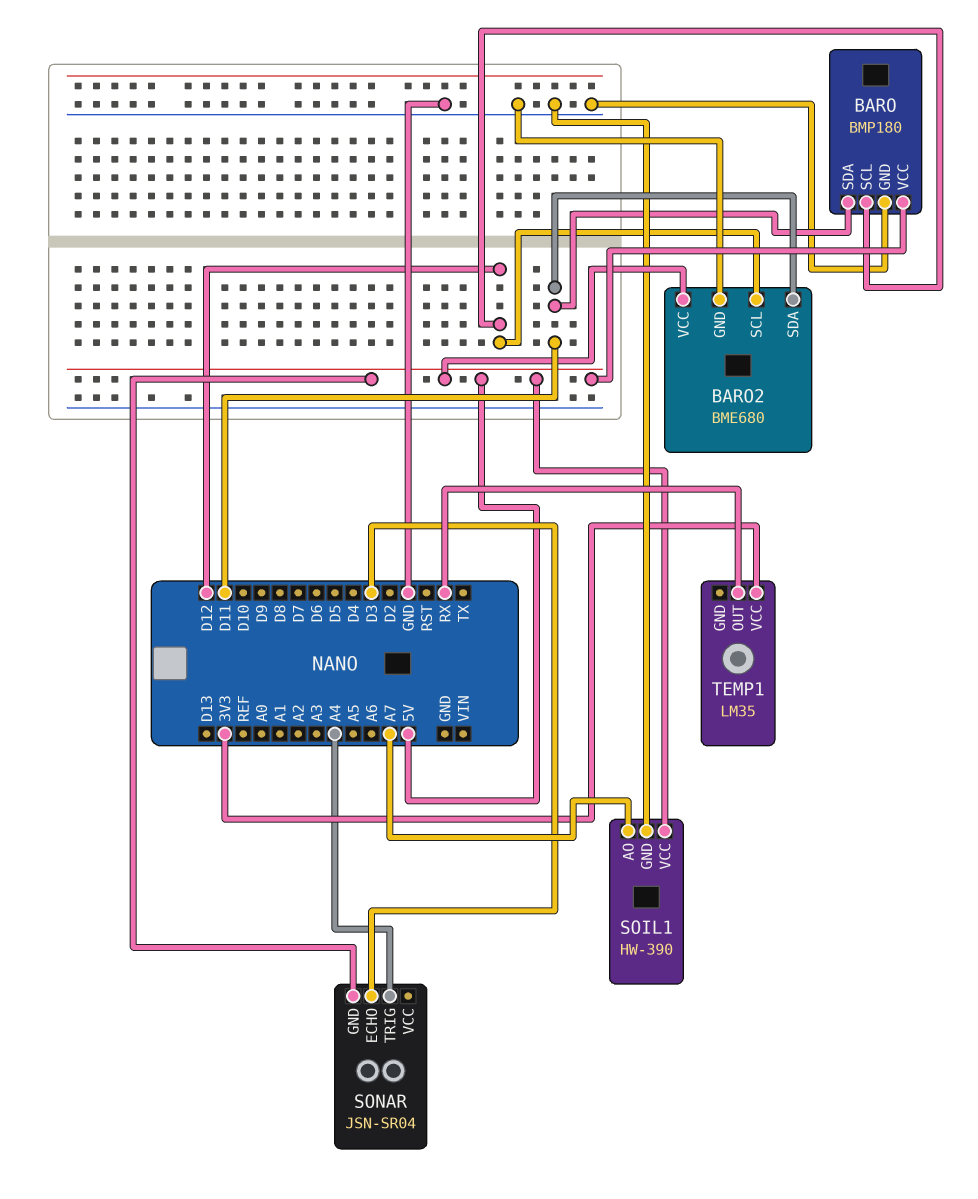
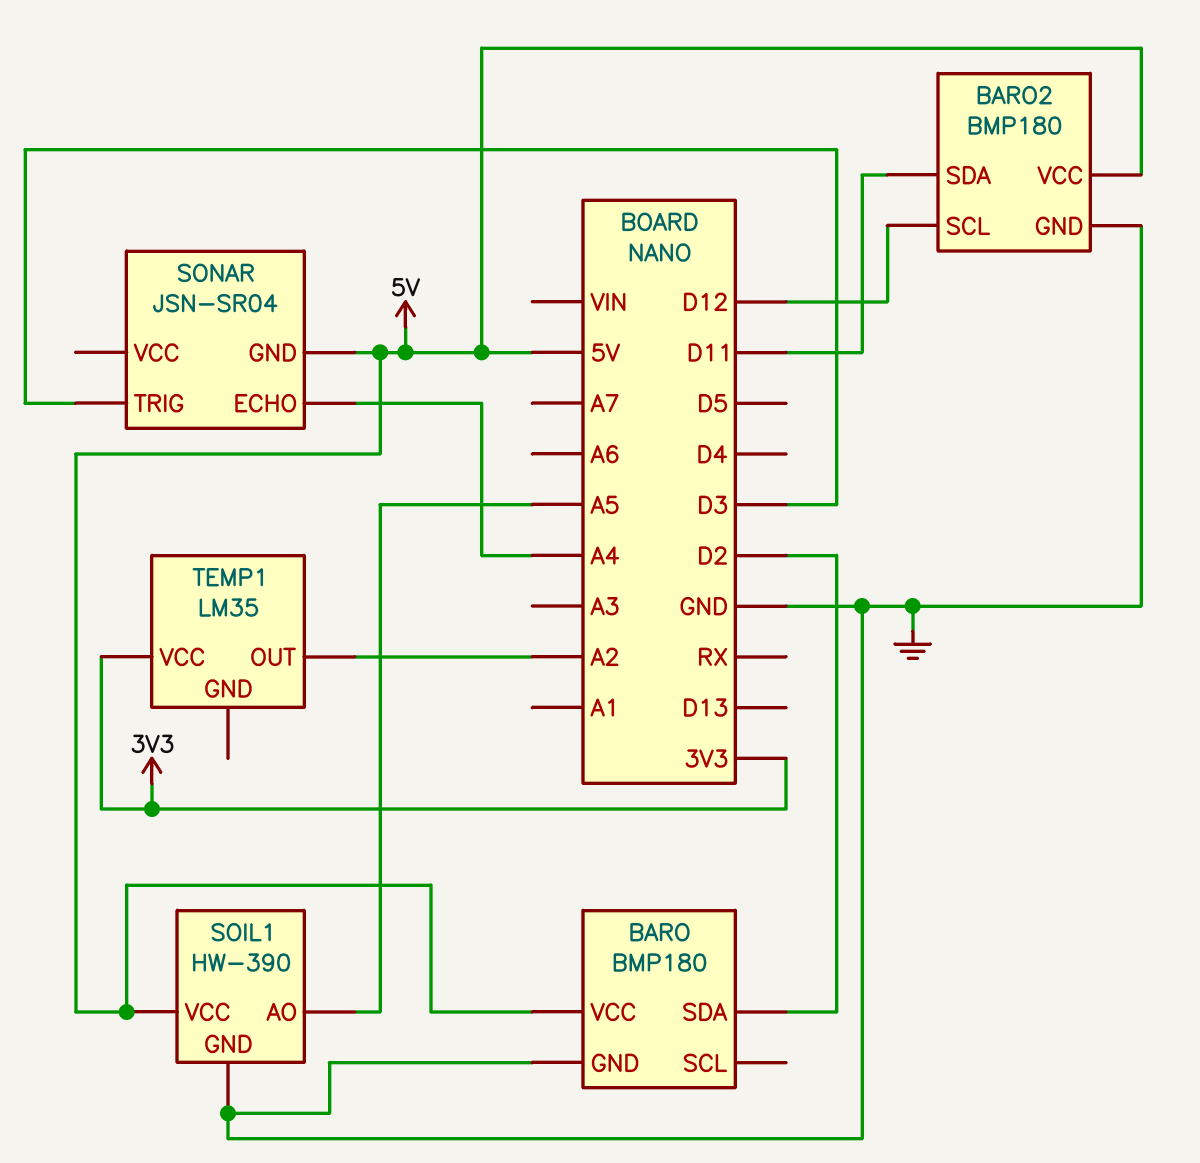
BARO pin SCL: D12 -> none
BARO pin SDA: D11 -> D2
BARO2: BME680 -> BMP180
SOIL1 pin AO: A7 -> A5
SONAR pin ECHO: D3 -> A4
SONAR pin TRIG: A4 -> D3
TEMP1 pin OUT: RX -> A2

